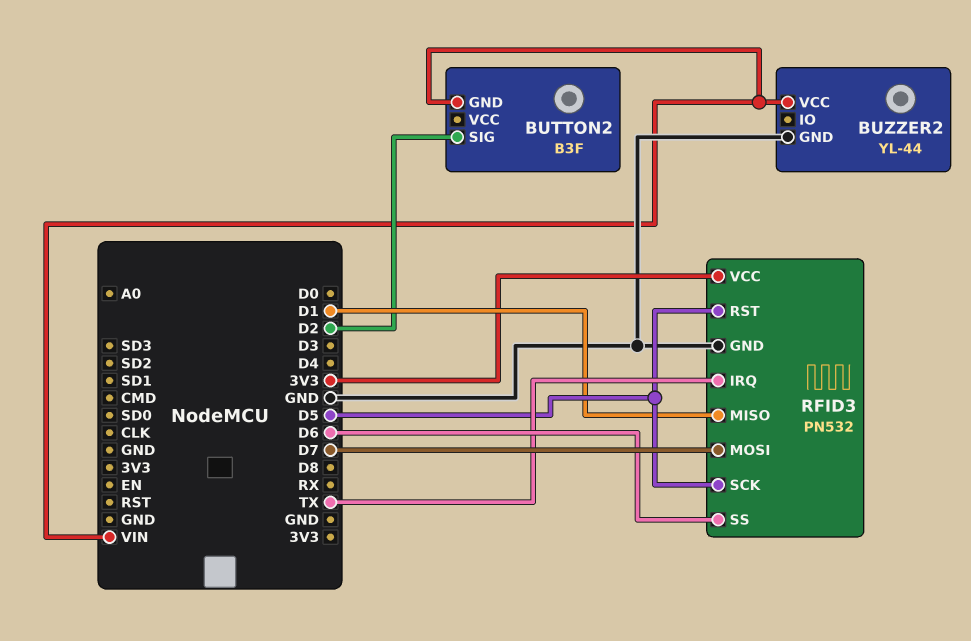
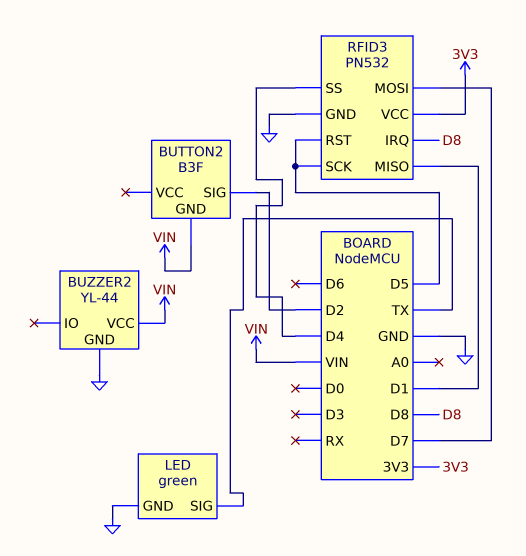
LED: none -> green
LED pin GND: none -> GND
LED pin SIG: none -> TX
RFID3 pin IRQ: TX -> D8
RFID3 pin SS: D6 -> D4

